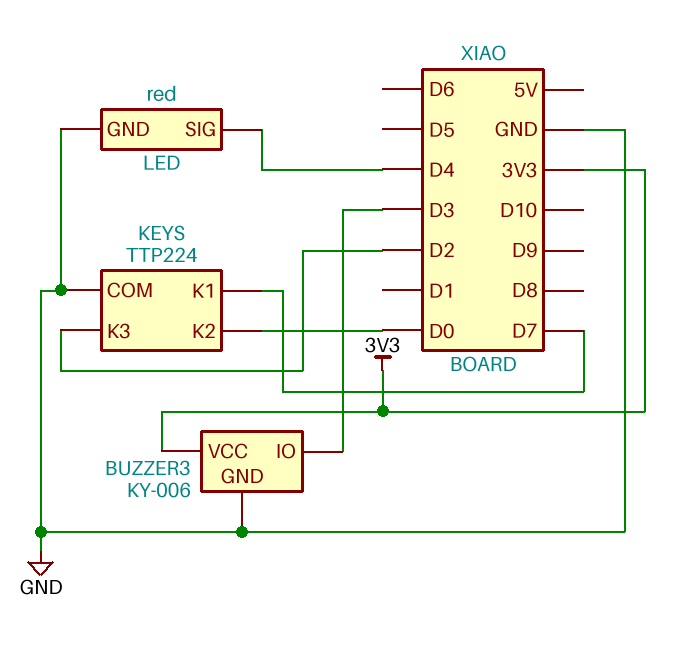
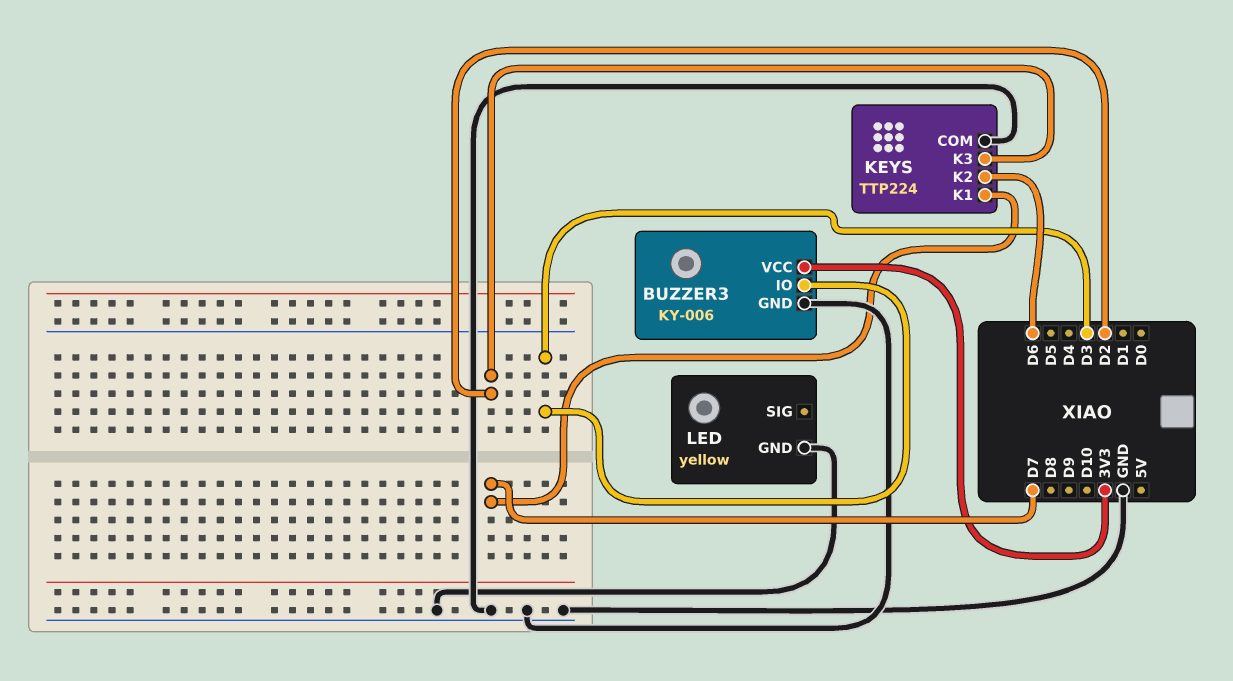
KEYS pin K2: D0 -> D6
LED: red -> yellow
LED pin SIG: D4 -> none

